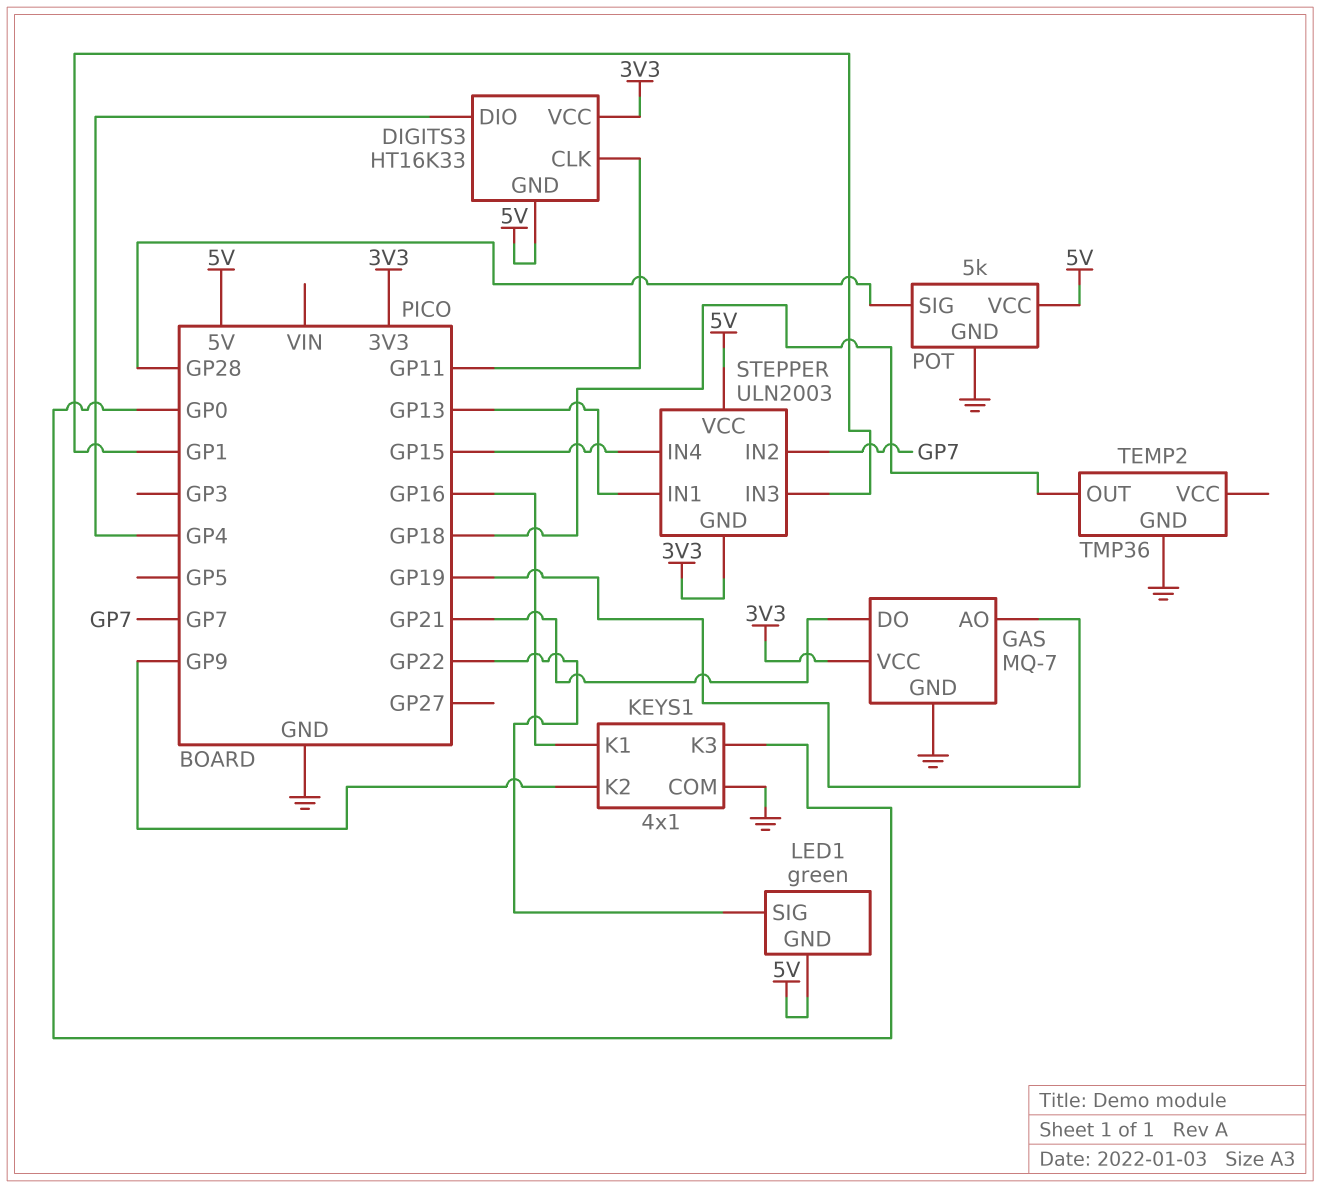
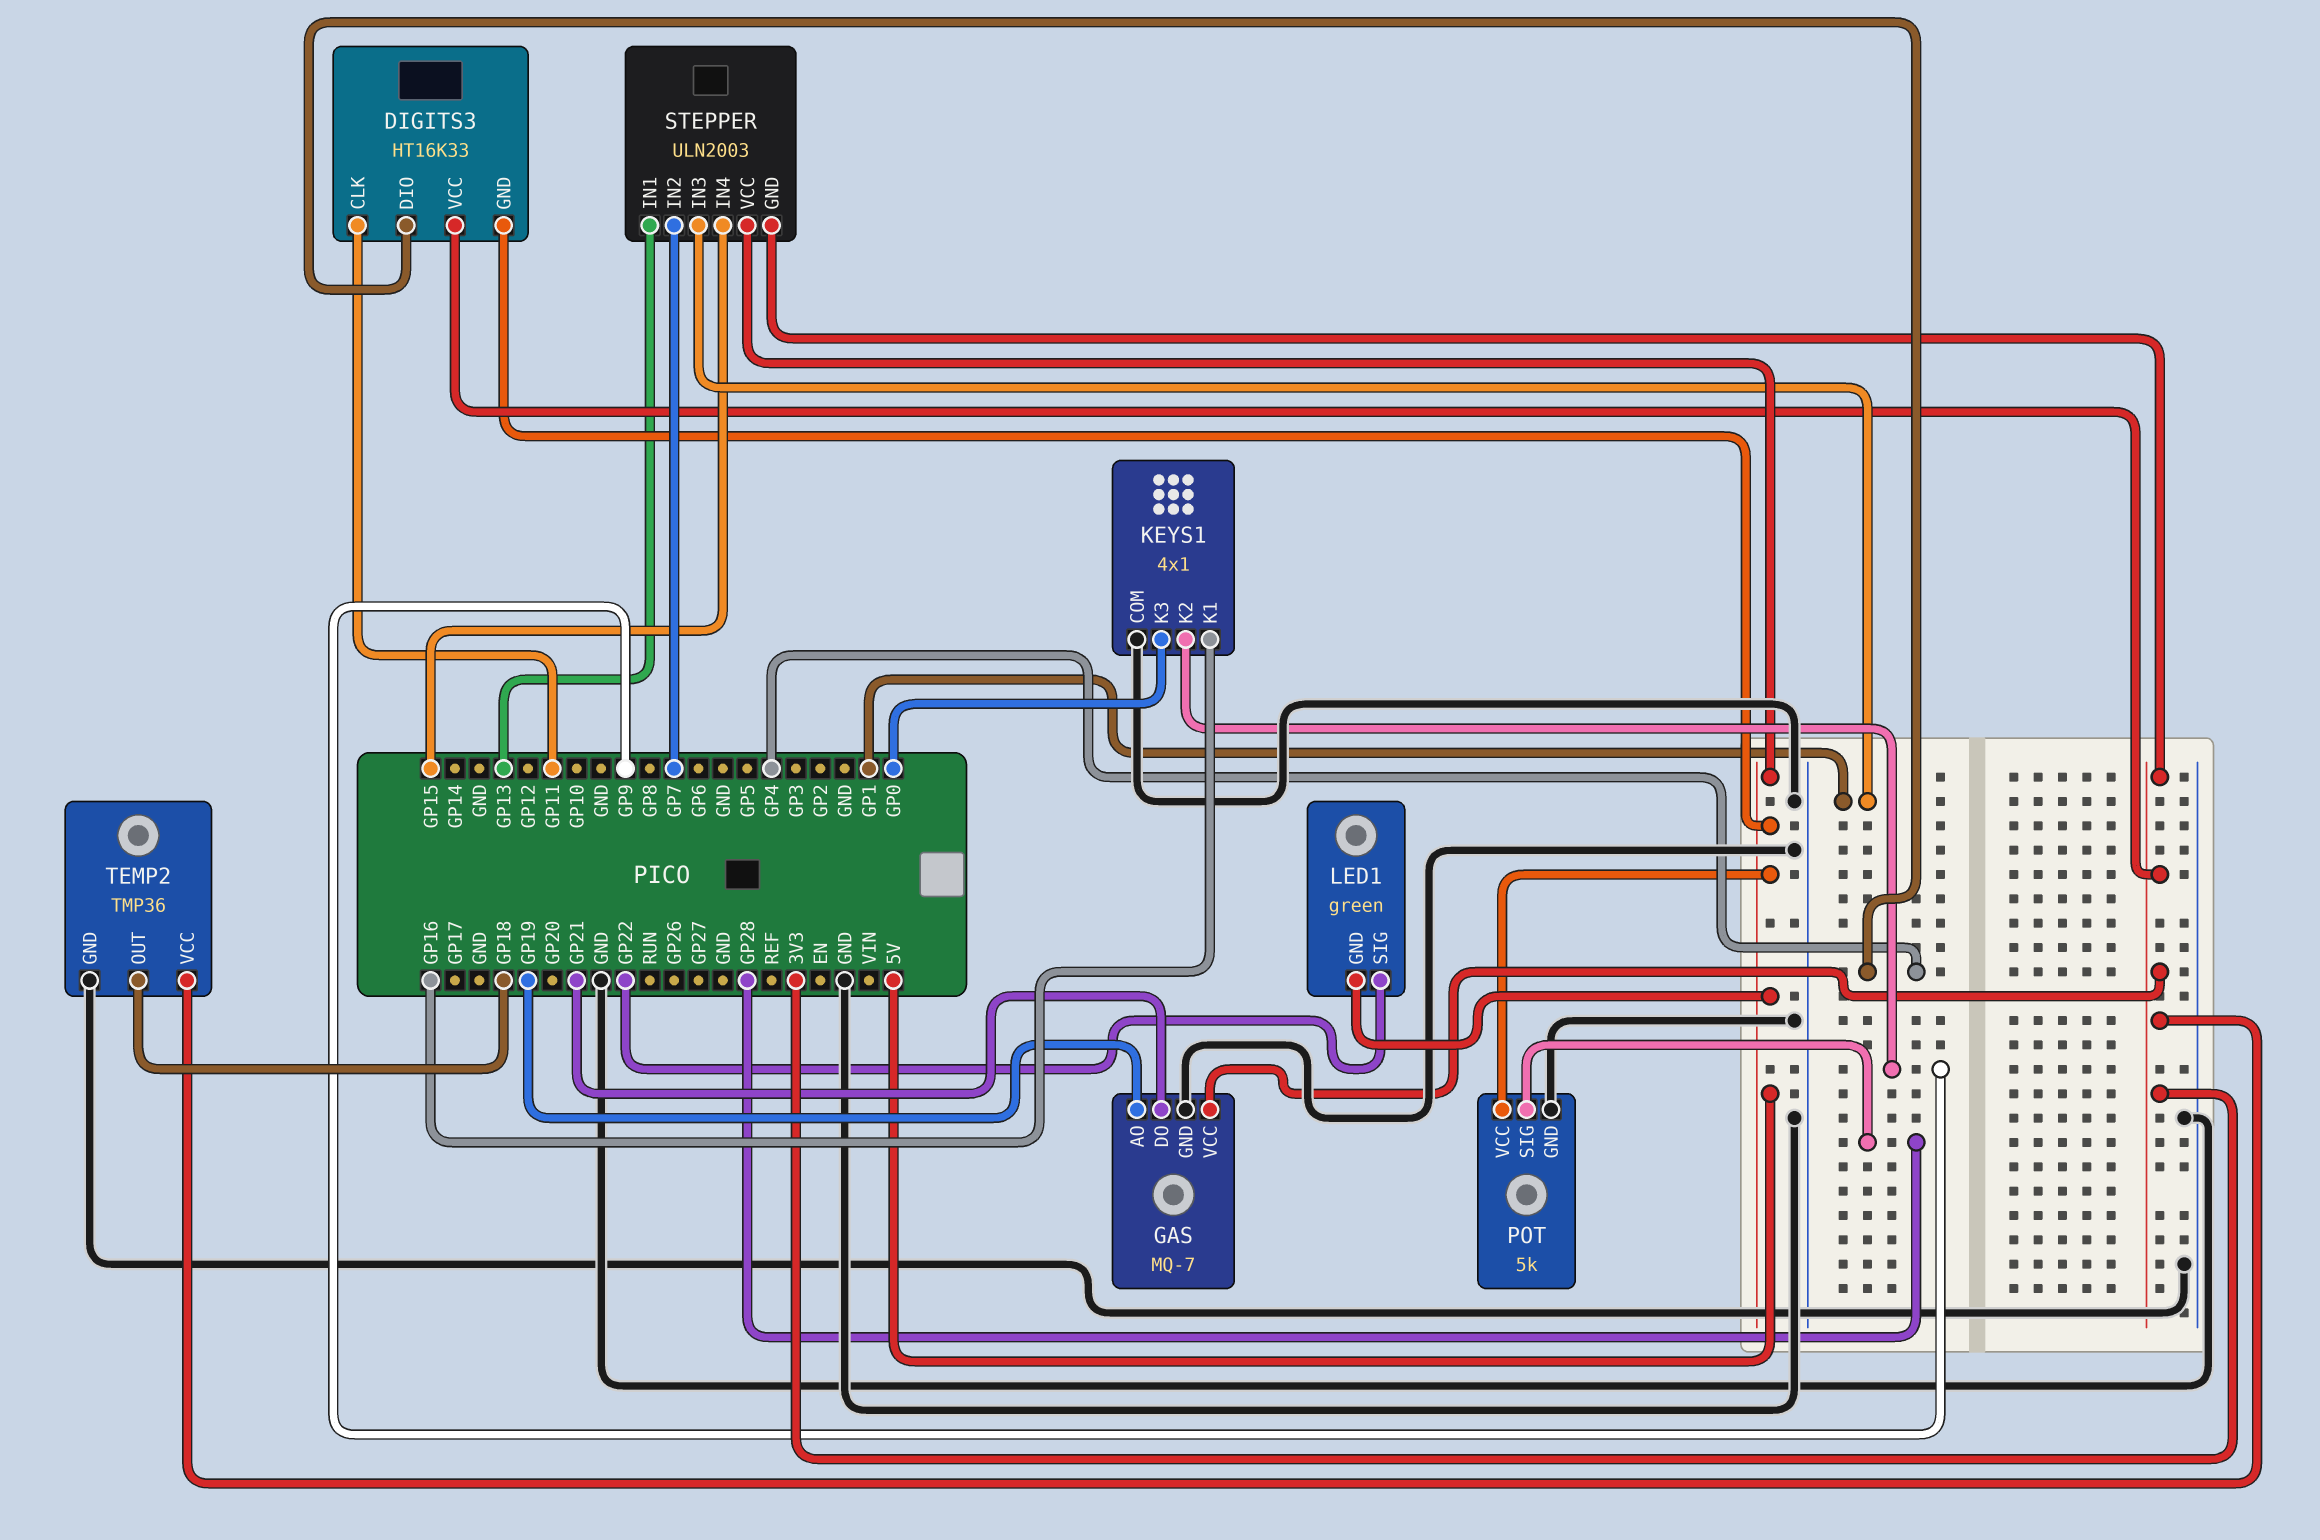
TEMP2 pin VCC: none -> 3V3

